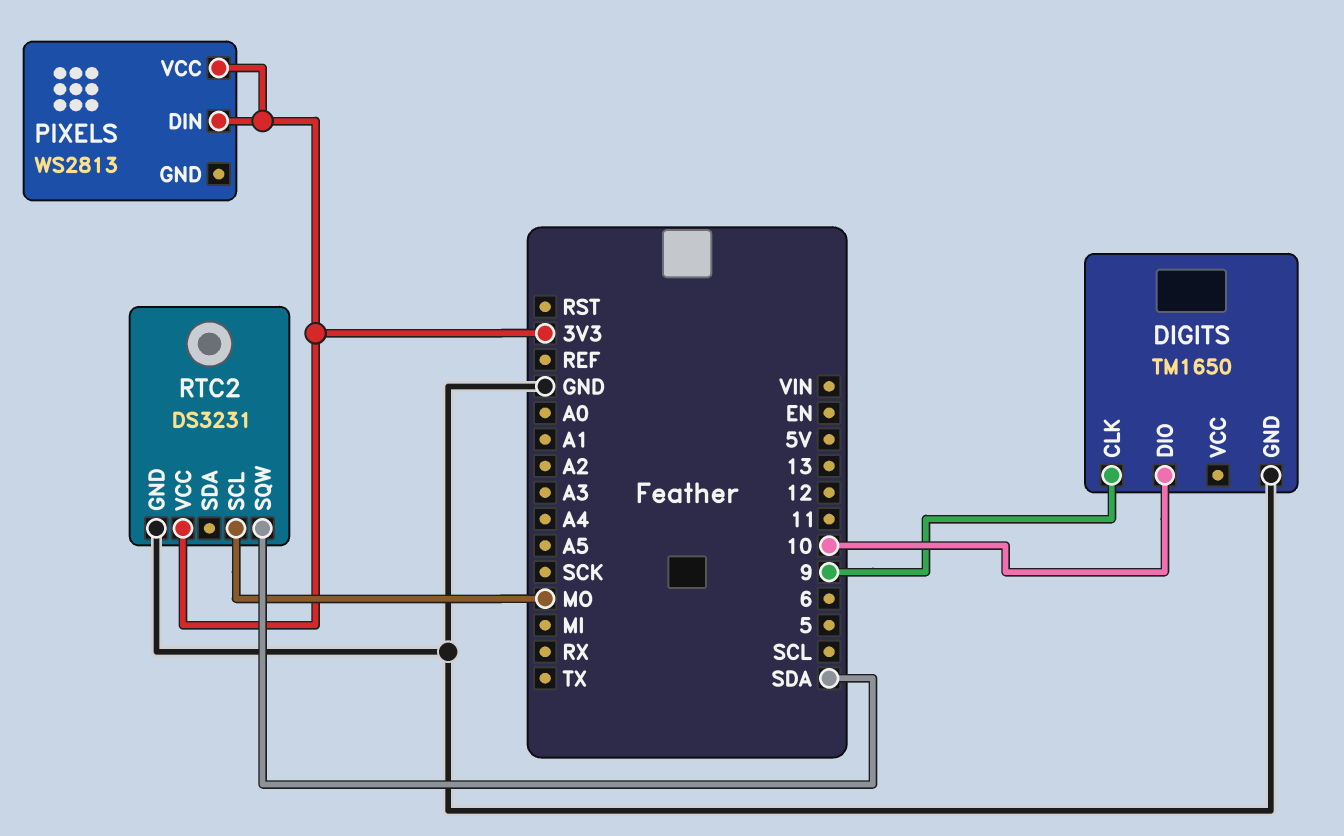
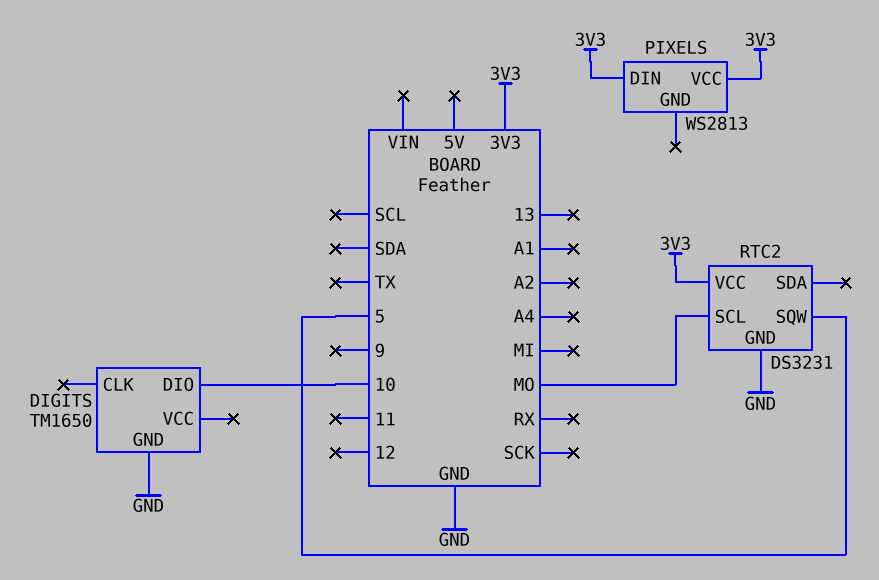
DIGITS pin CLK: 9 -> none
RTC2 pin SQW: SDA -> 5

